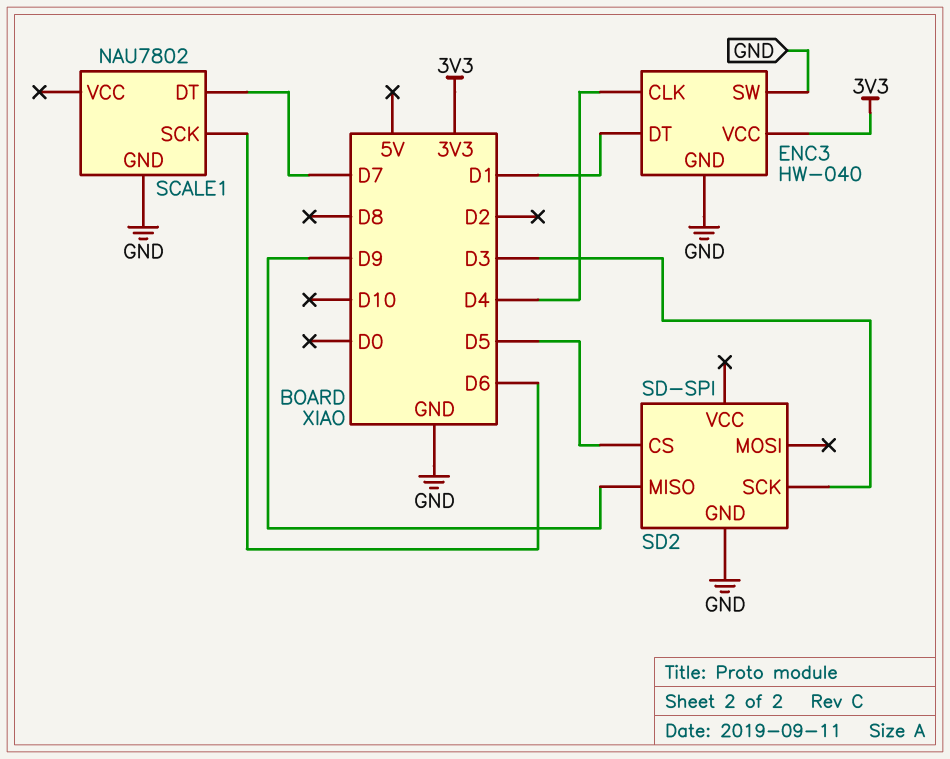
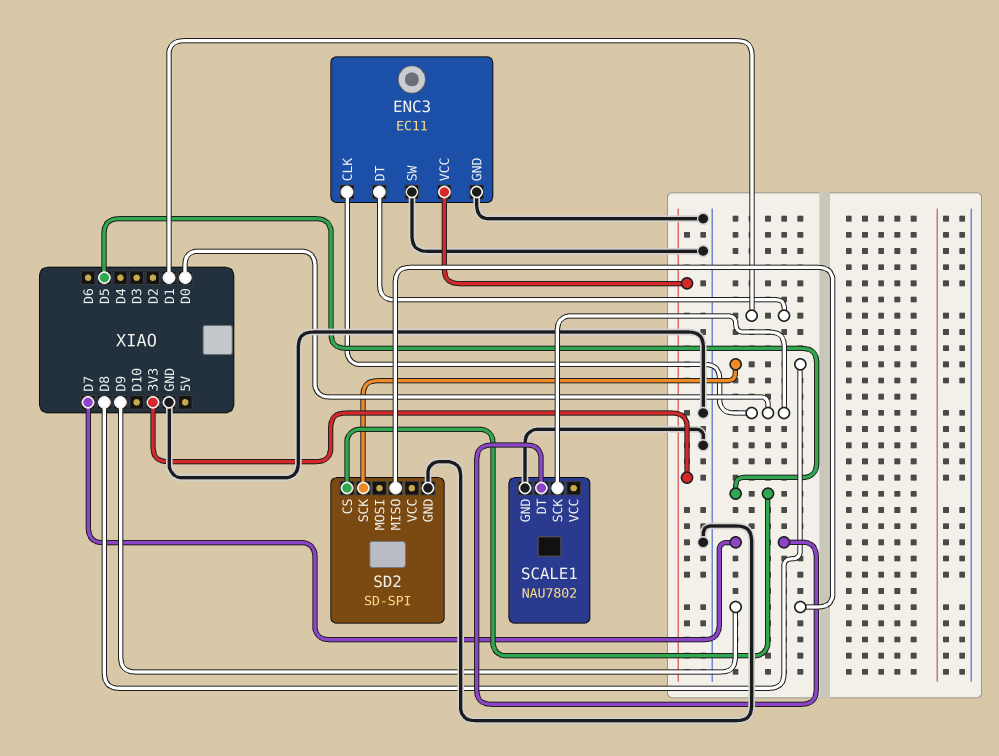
ENC3: HW-040 -> EC11
ENC3 pin CLK: D4 -> D0
SCALE1 pin SCK: D6 -> D0
SD2 pin SCK: D3 -> D8

